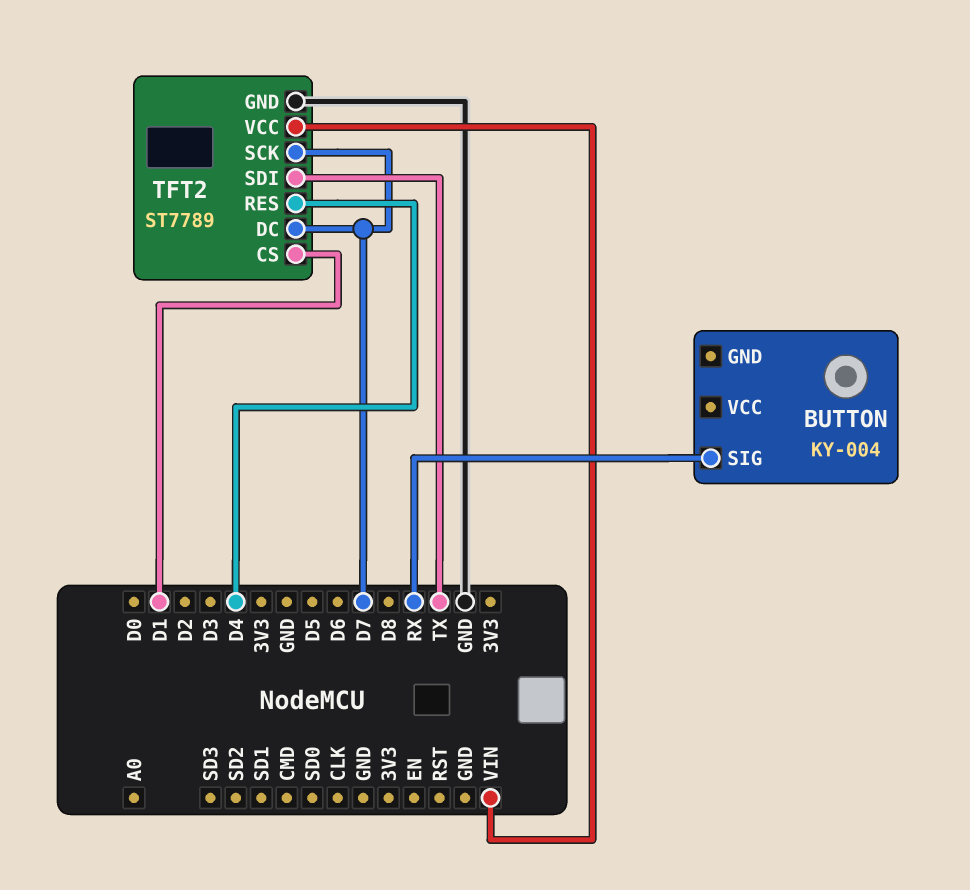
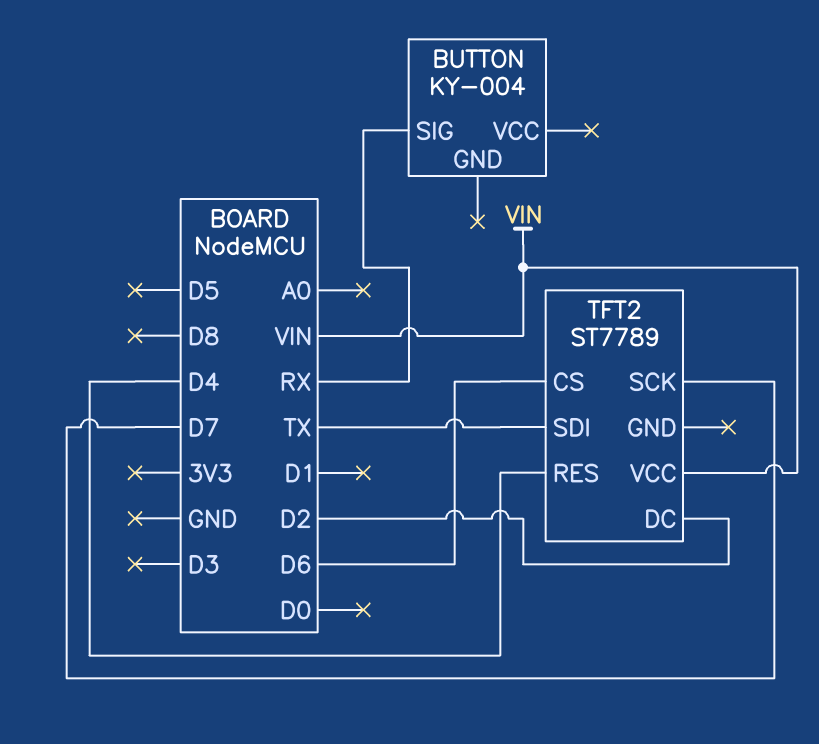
TFT2 pin CS: D1 -> D6
TFT2 pin DC: D7 -> D2
TFT2 pin GND: GND -> none

